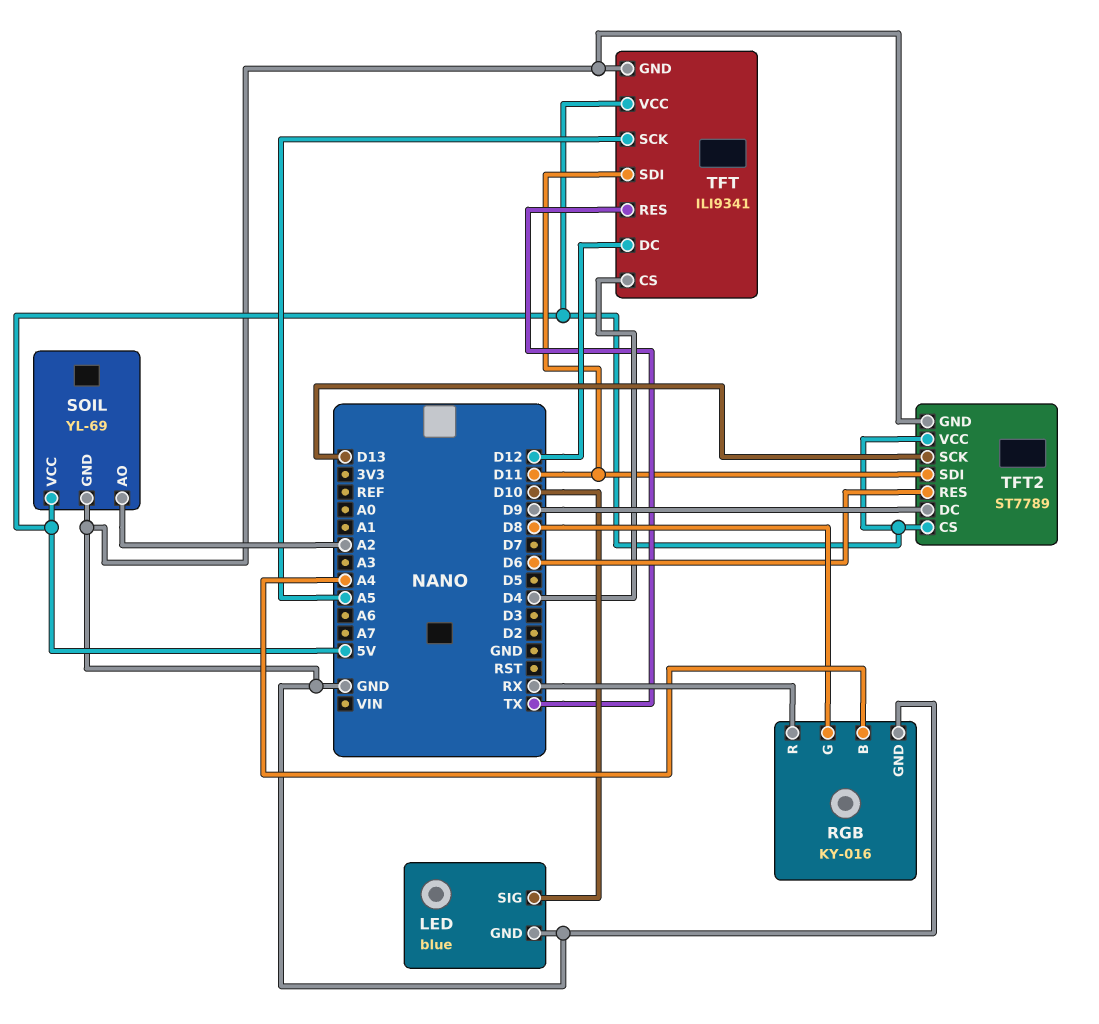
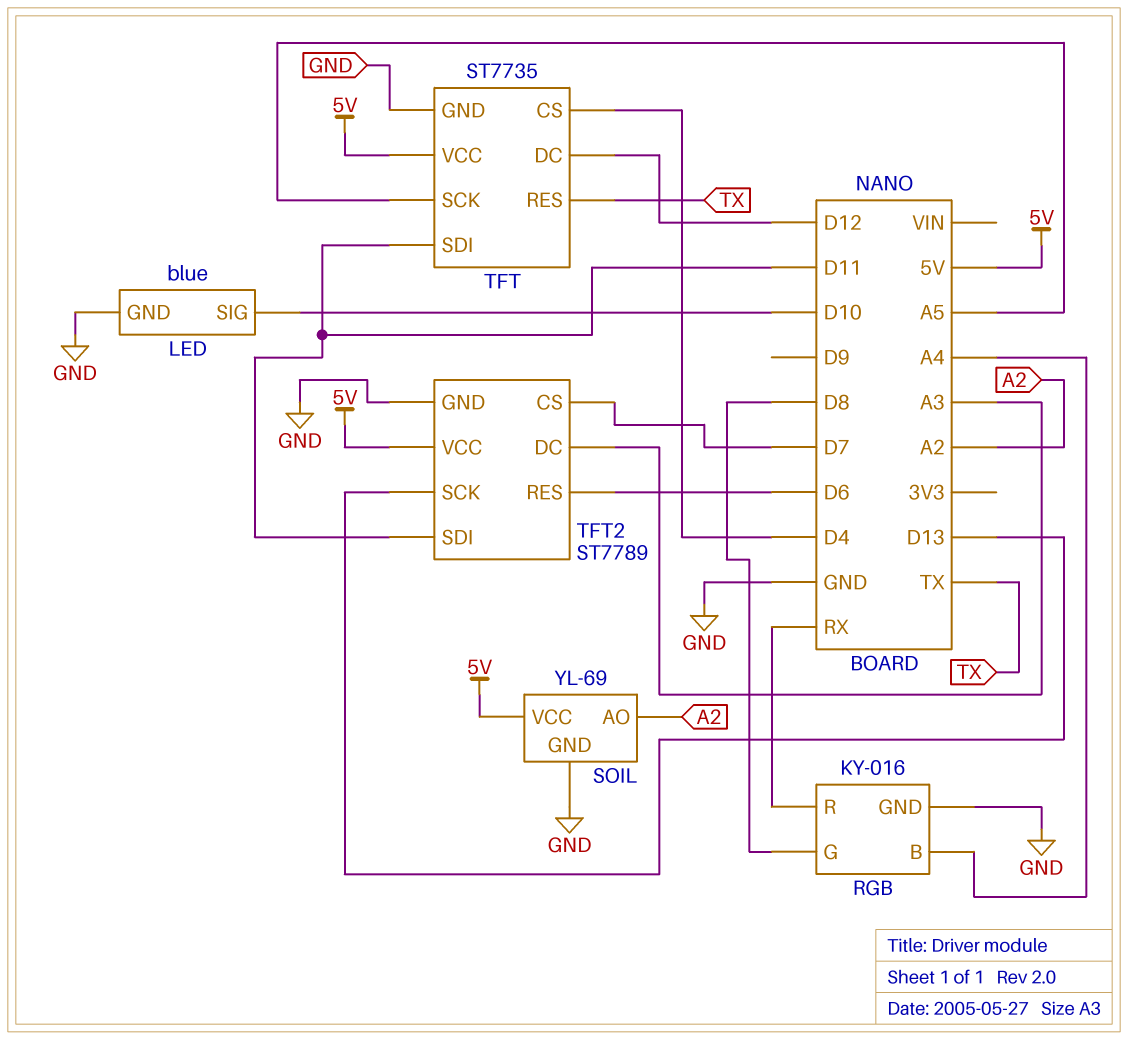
TFT: ILI9341 -> ST7735
TFT2 pin CS: 5V -> D7
TFT2 pin DC: D9 -> A3

